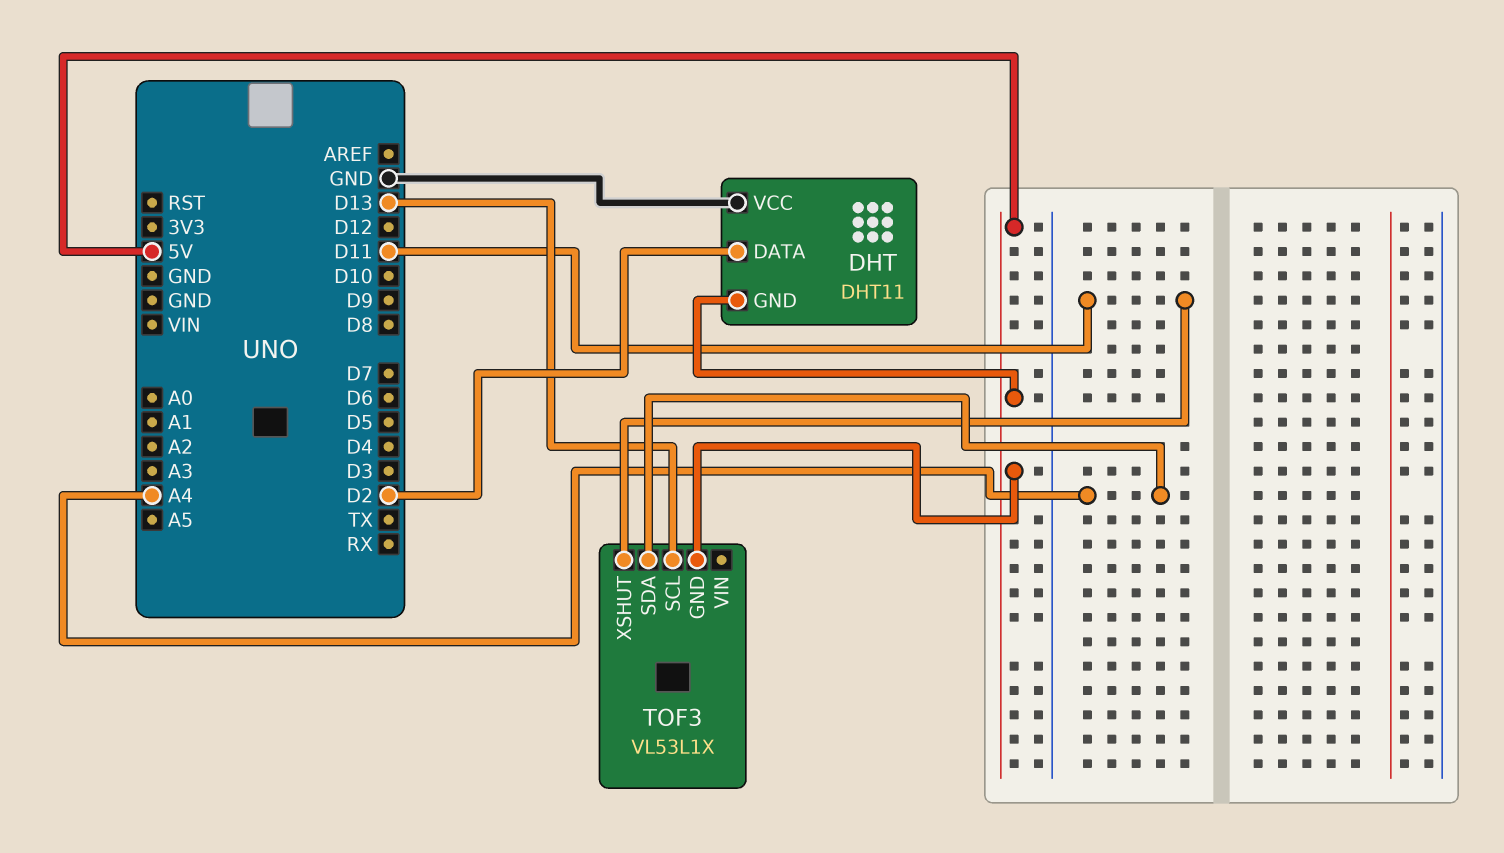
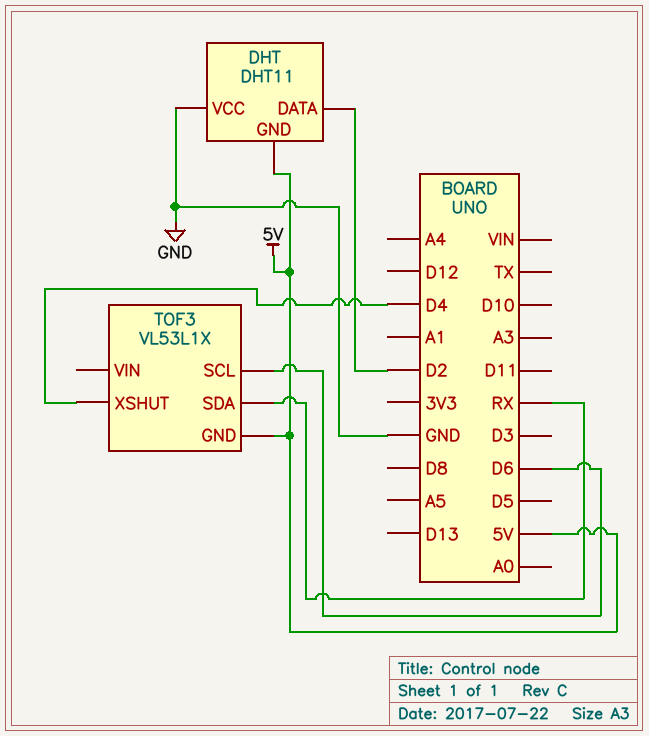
TOF3 pin SCL: D13 -> D6
TOF3 pin SDA: A4 -> RX
TOF3 pin XSHUT: D11 -> D4

